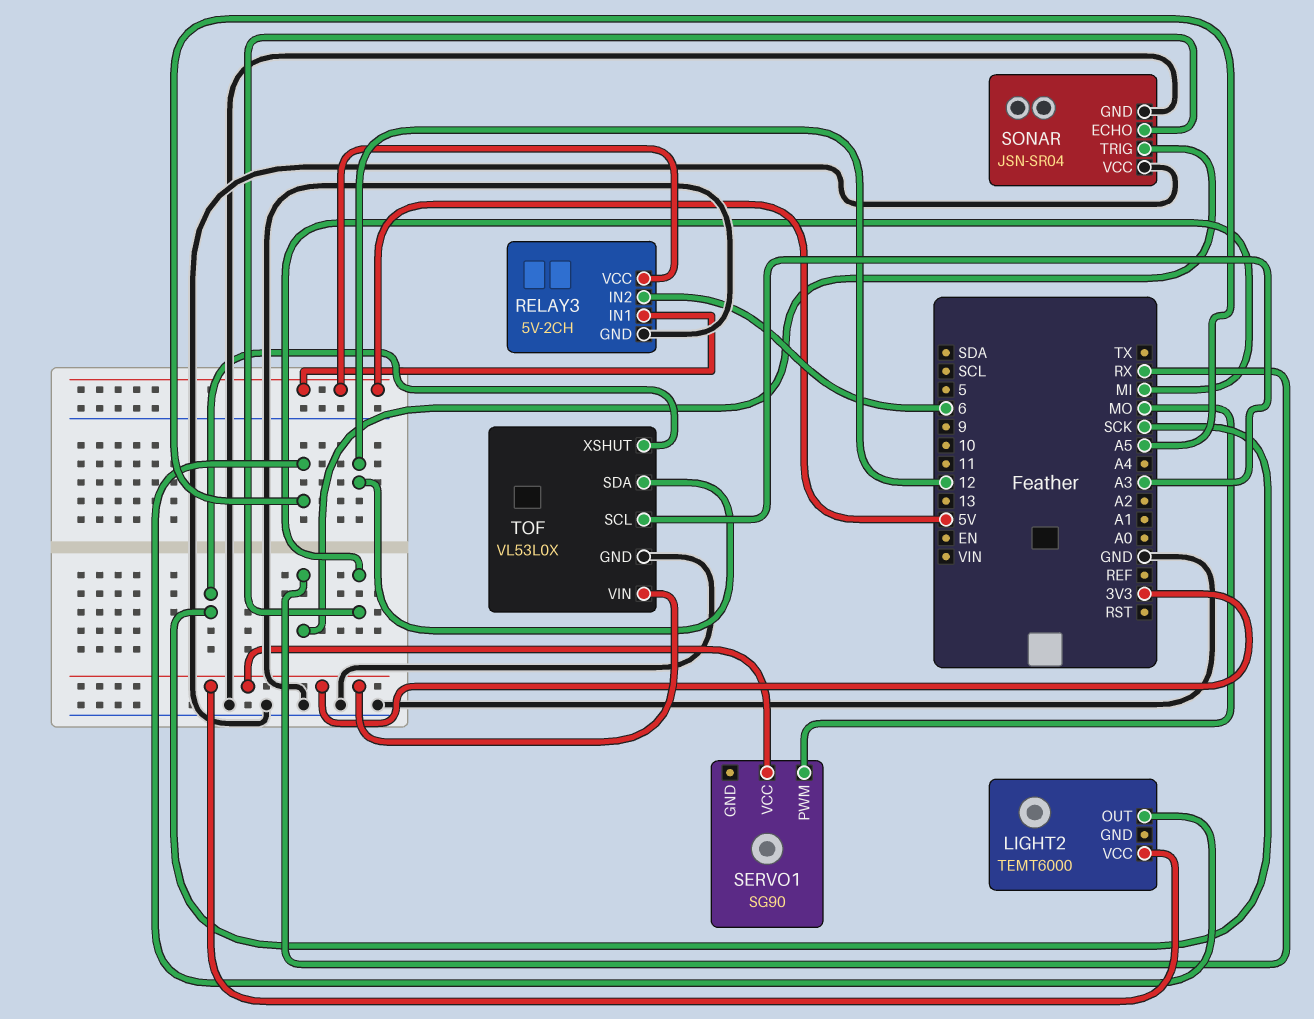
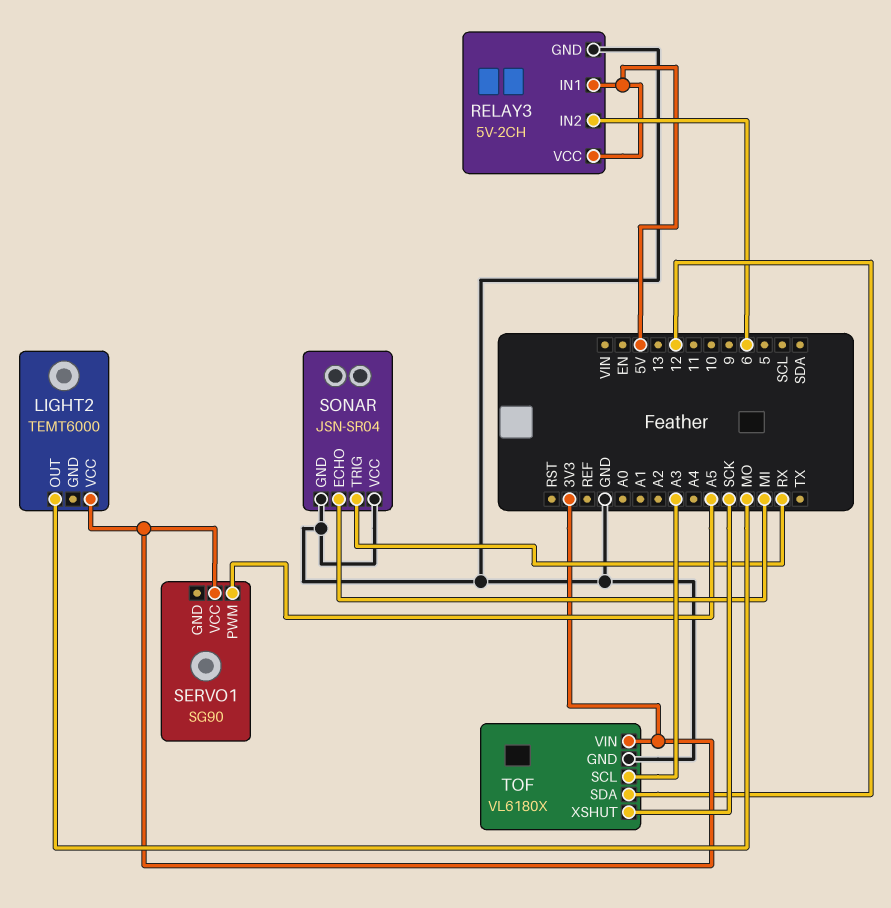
LIGHT2 pin OUT: A5 -> MO
SERVO1 pin PWM: MO -> A5
TOF: VL53L0X -> VL6180X

